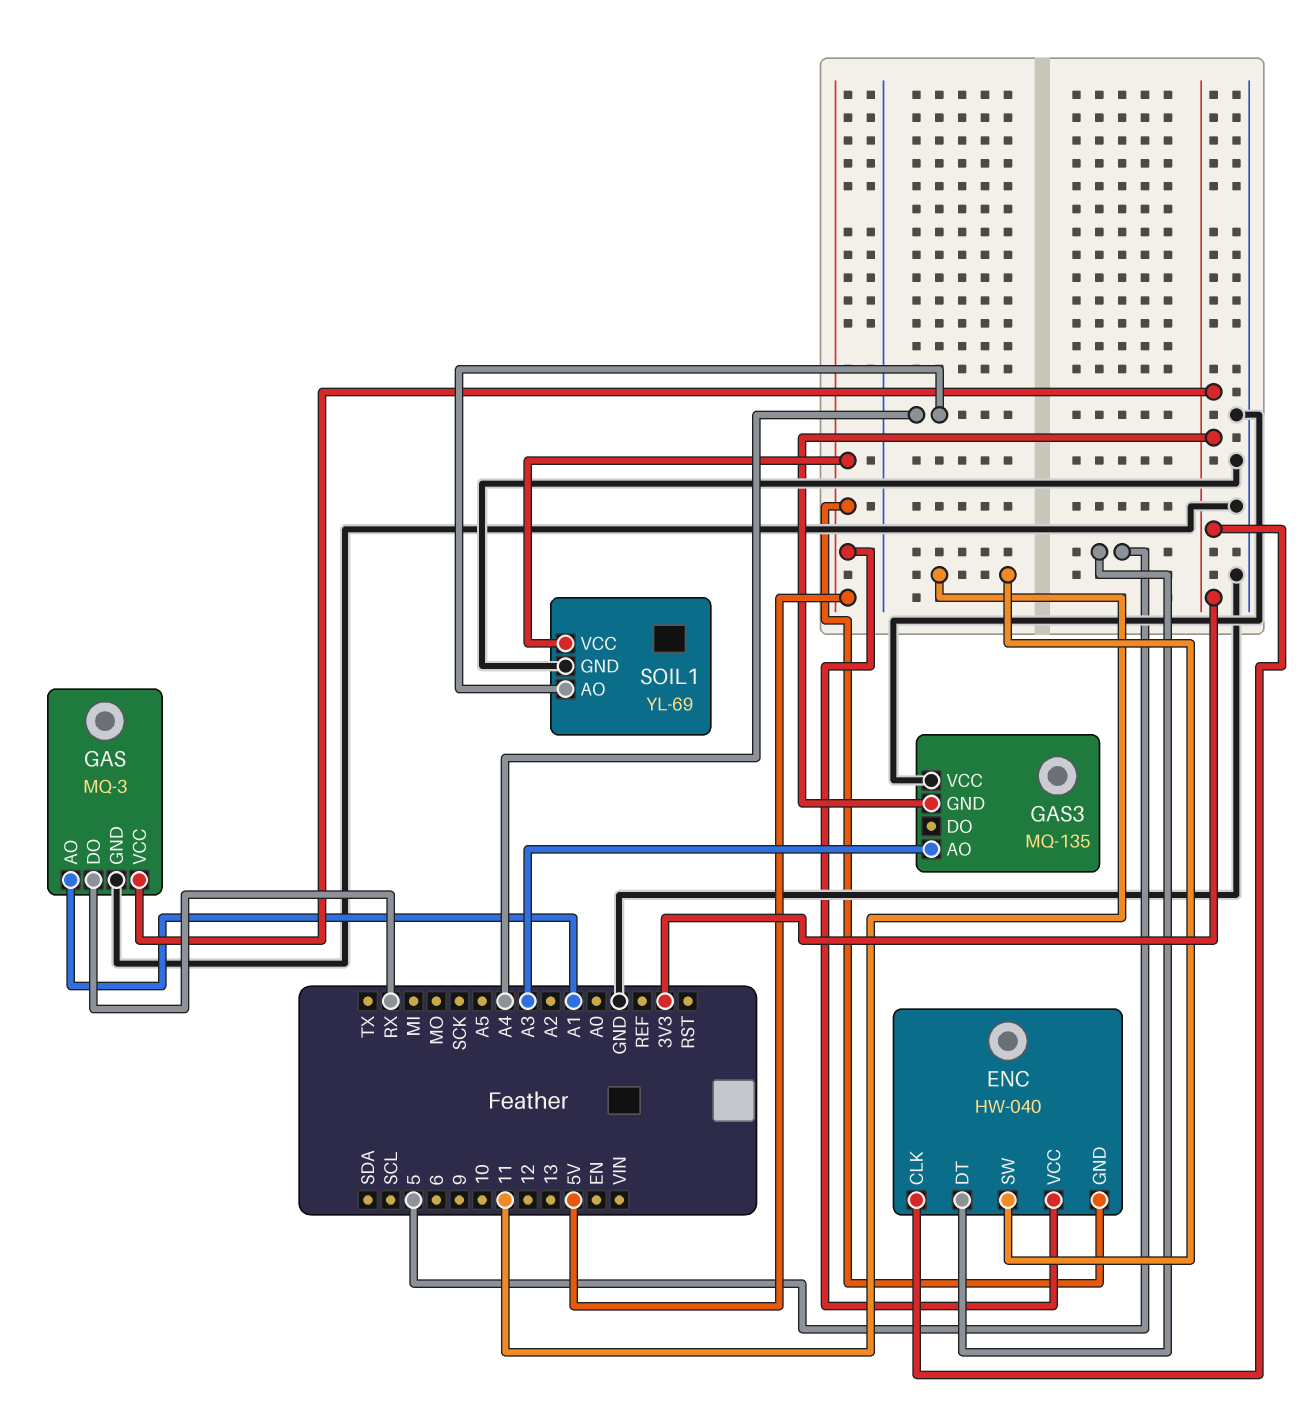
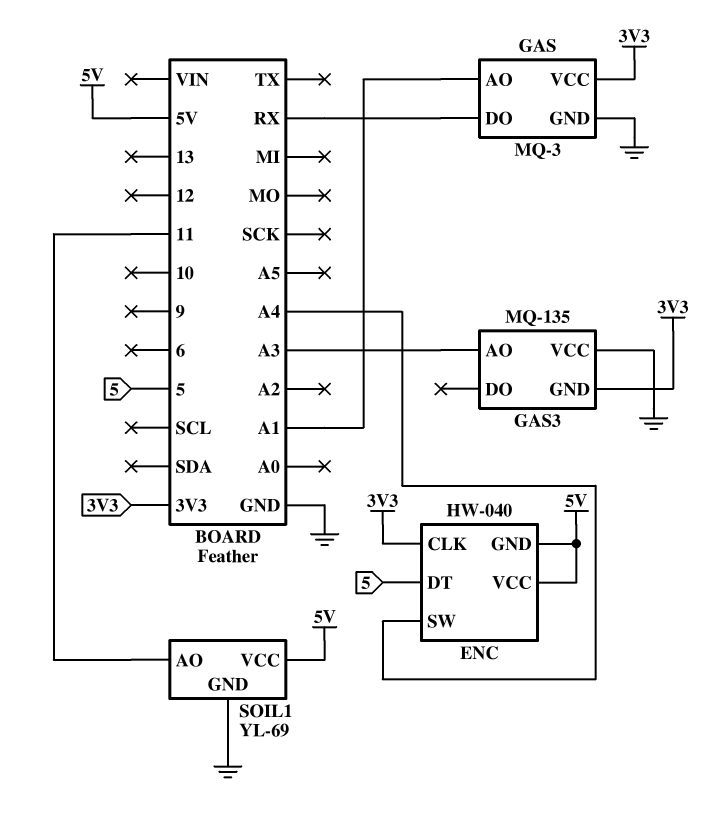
ENC pin SW: 11 -> A4
SOIL1 pin AO: A4 -> 11

